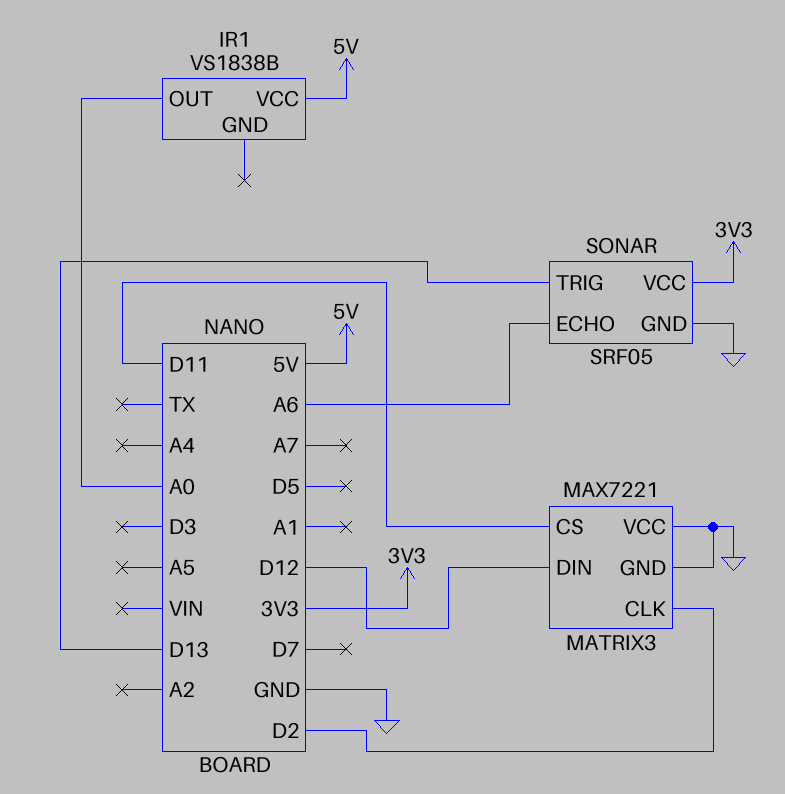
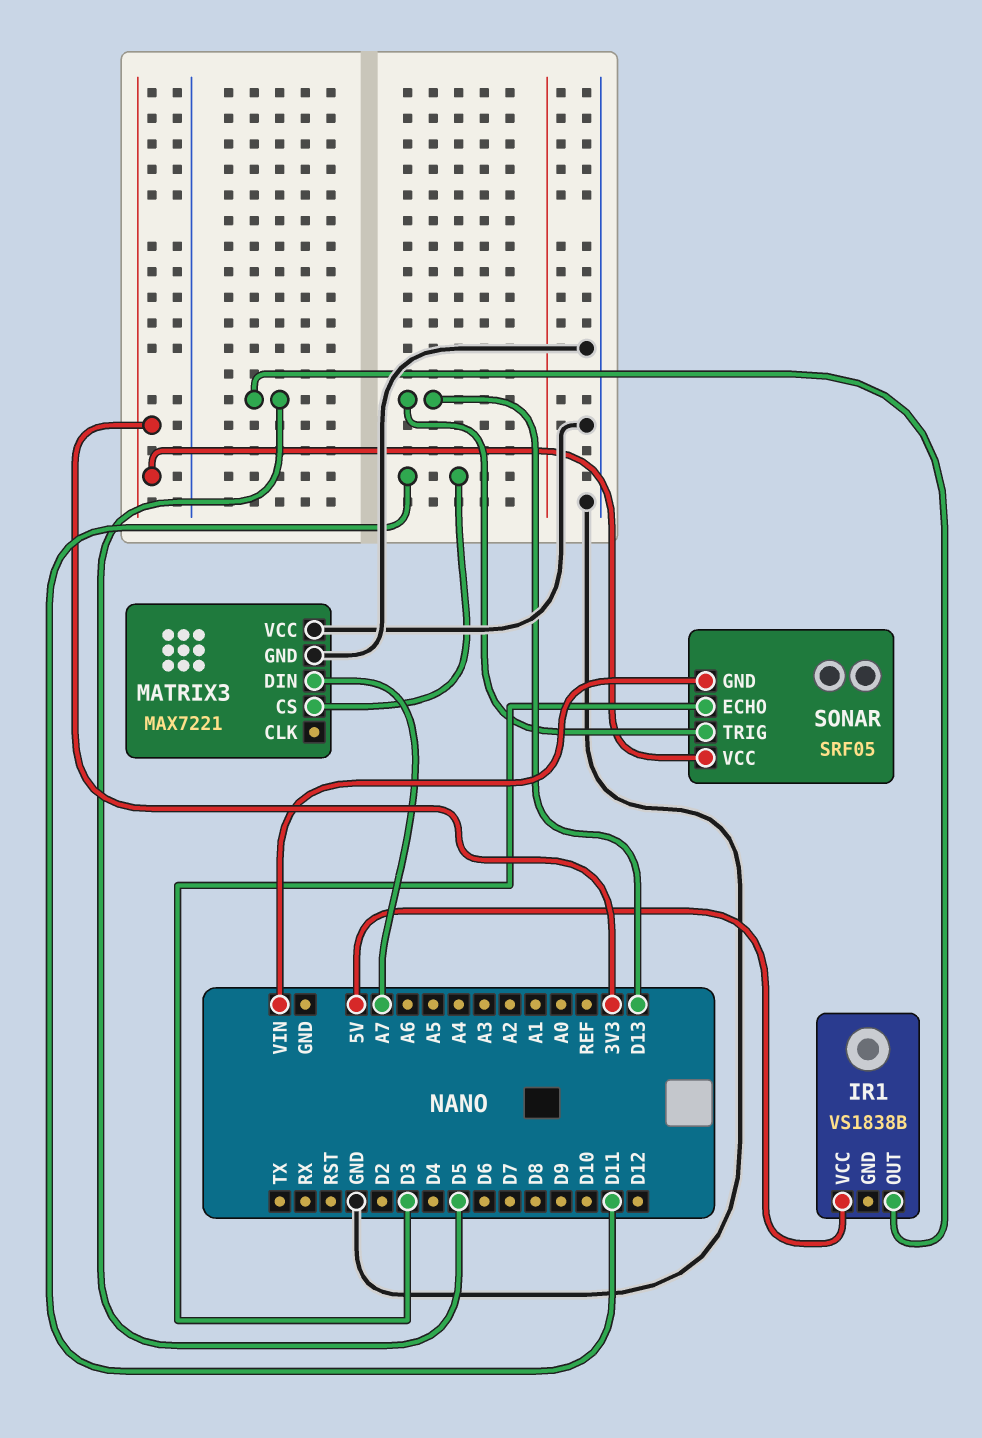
IR1 pin OUT: A0 -> D5
MATRIX3 pin CLK: D2 -> none
MATRIX3 pin DIN: D12 -> A7
SONAR pin ECHO: A6 -> D3
SONAR pin GND: GND -> VIN

